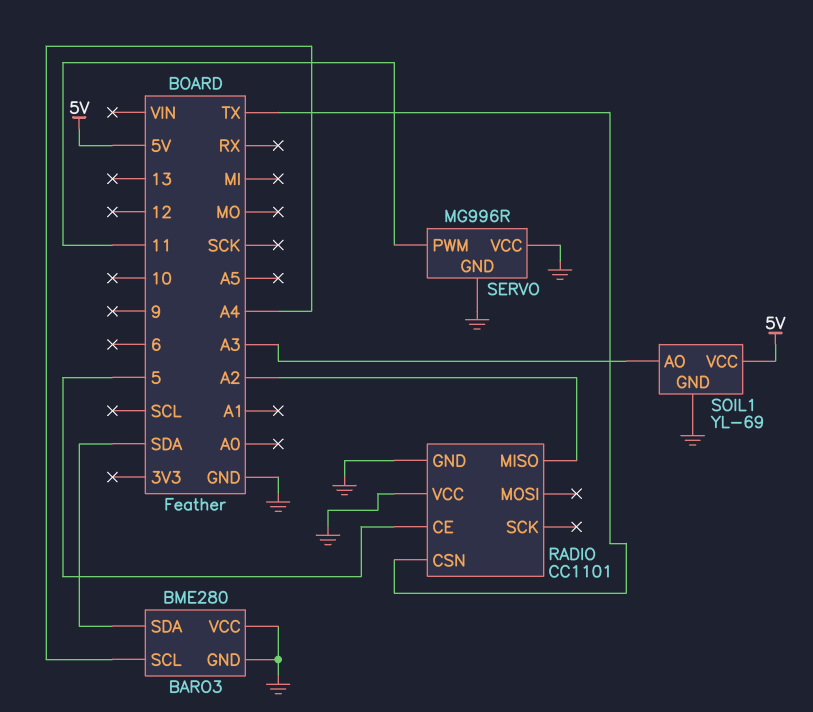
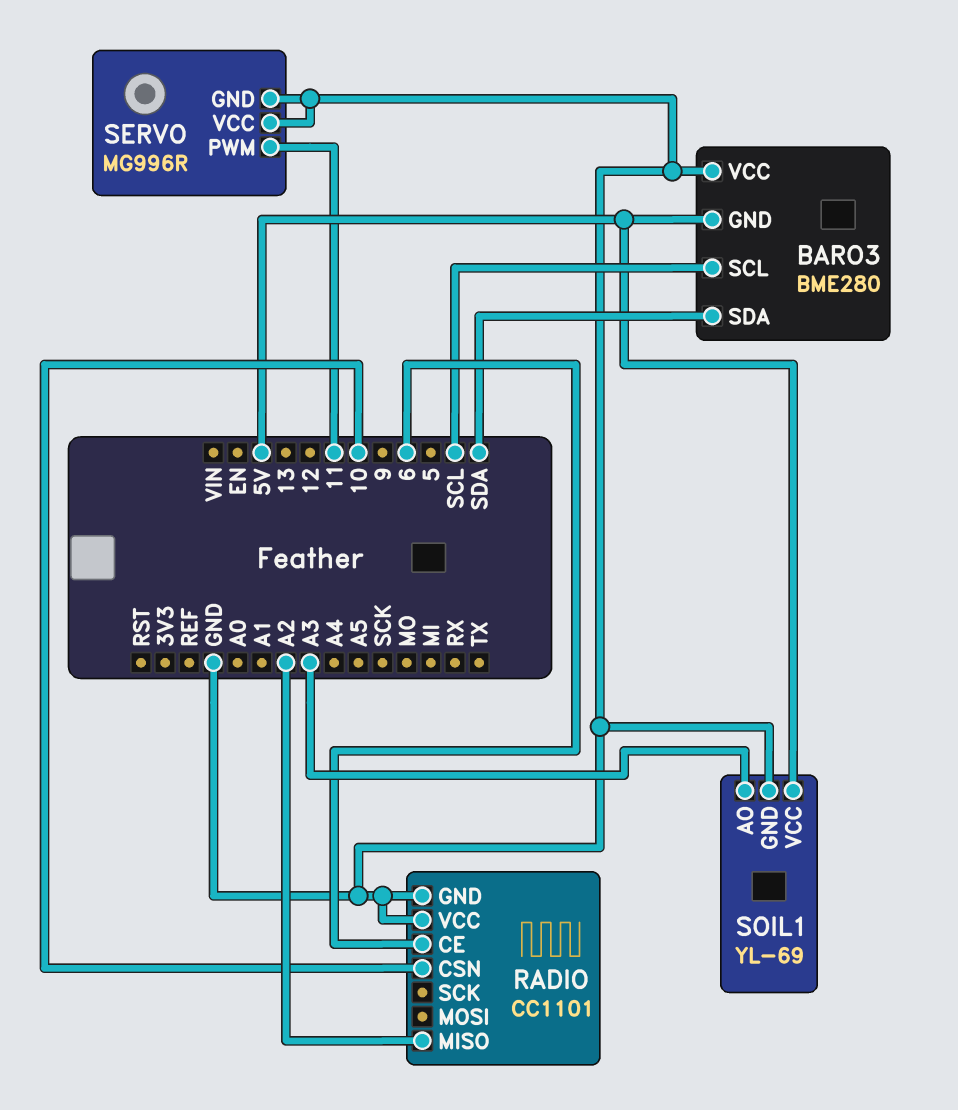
BARO3 pin GND: GND -> 5V
BARO3 pin SCL: A4 -> SCL
RADIO pin CE: 5 -> 6
RADIO pin CSN: TX -> 10

